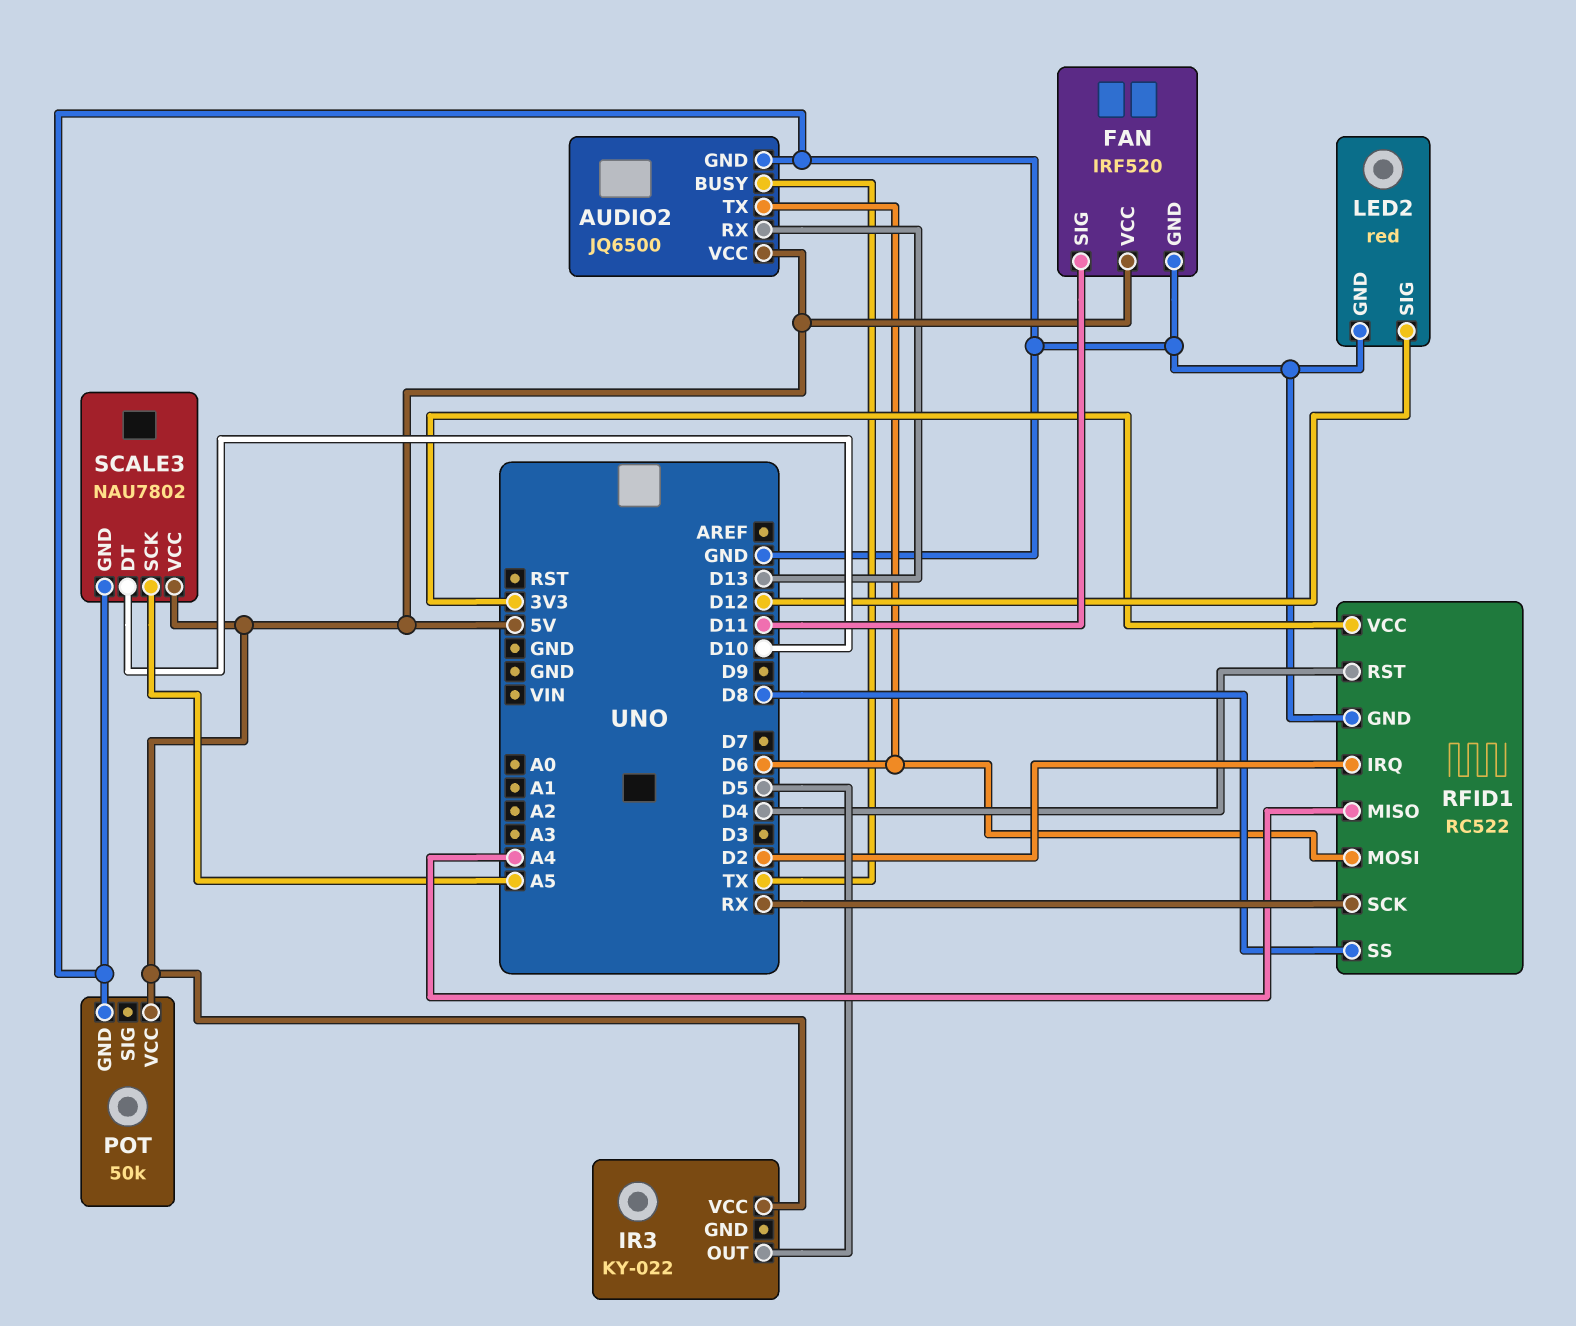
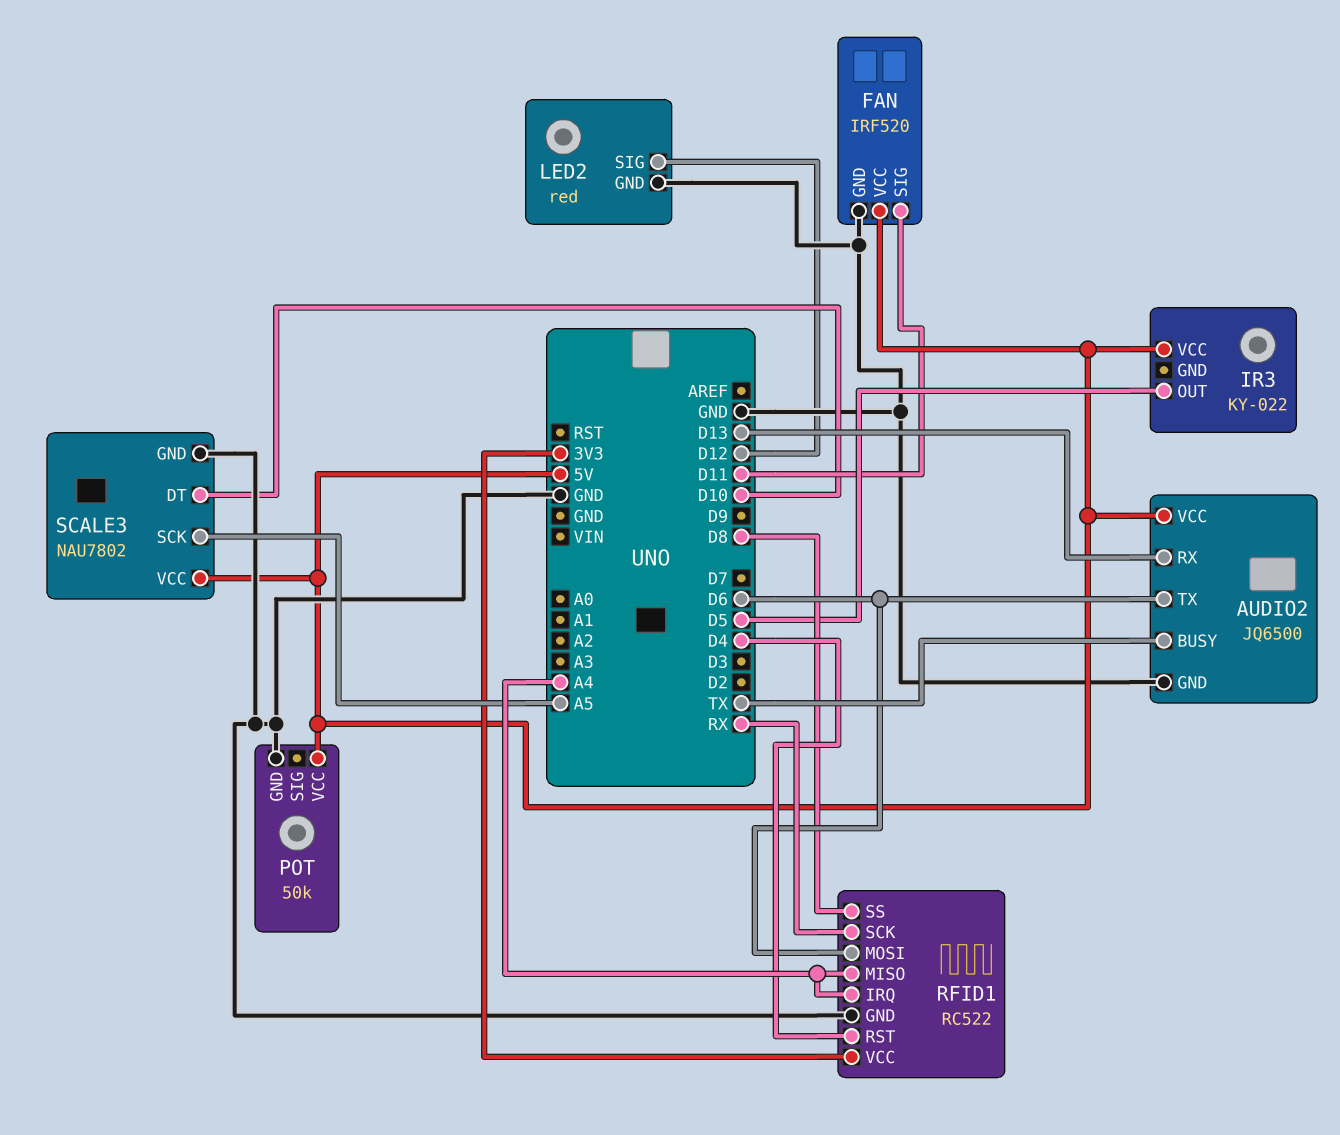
RFID1 pin IRQ: D2 -> A4

